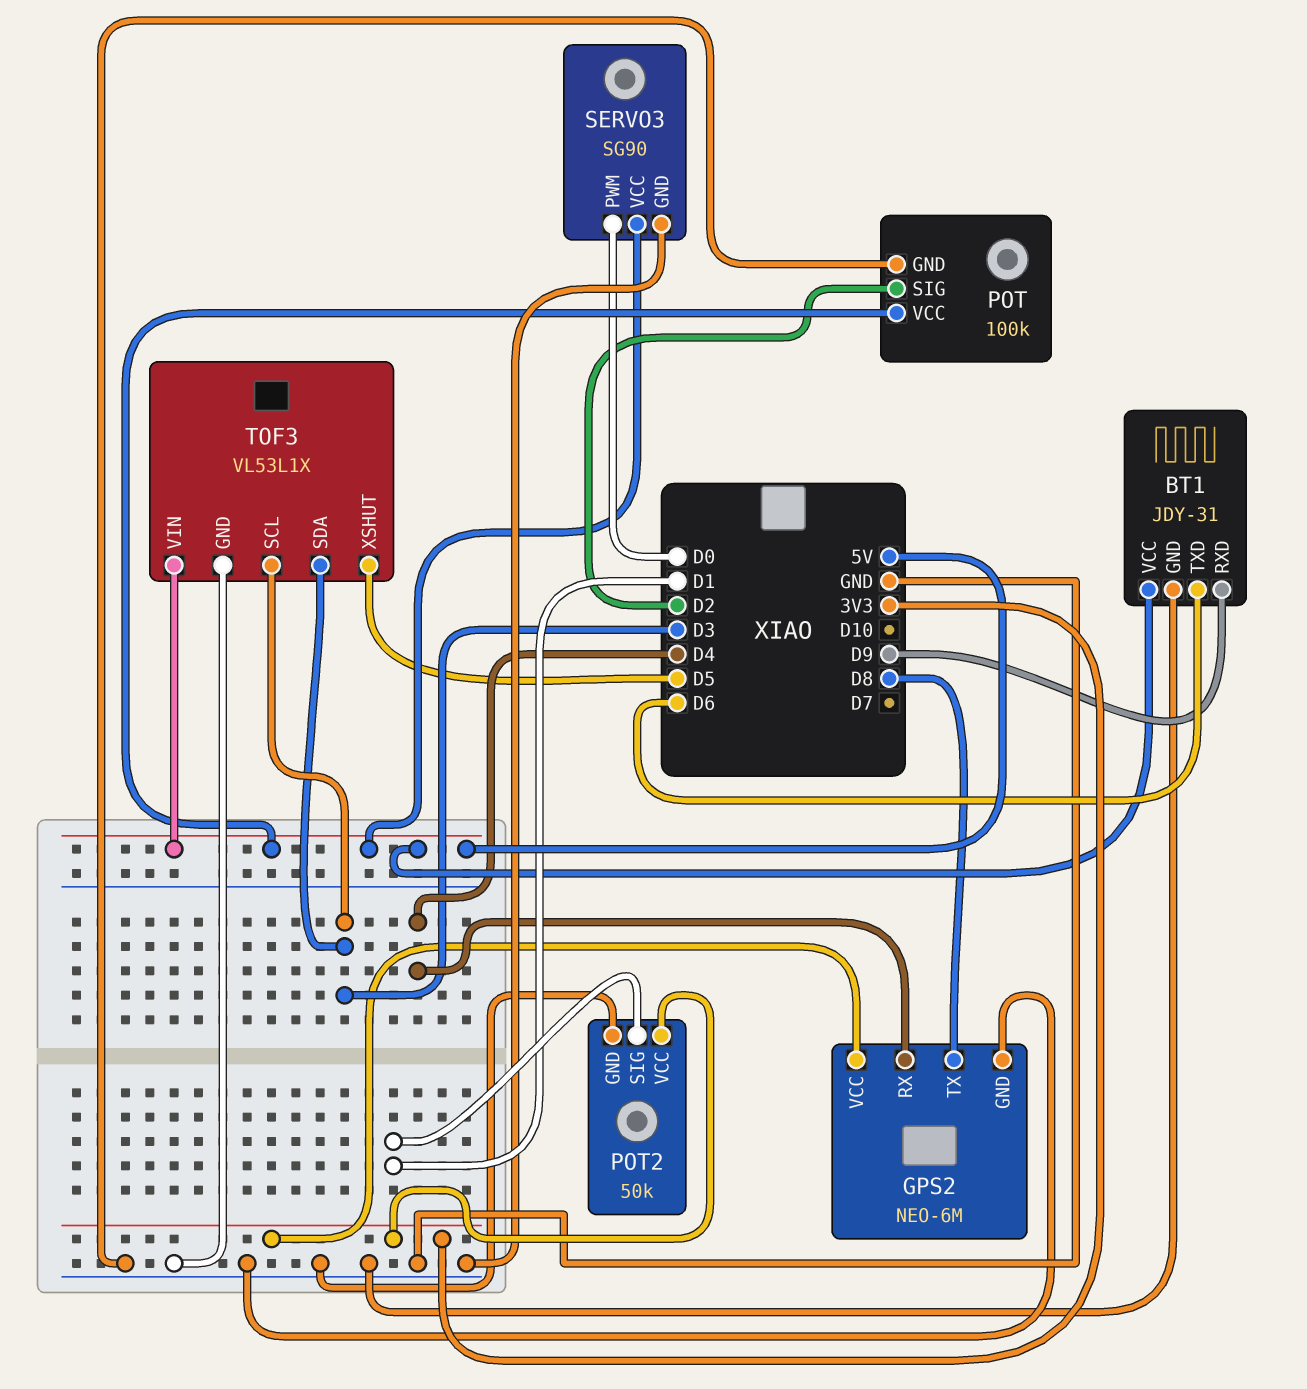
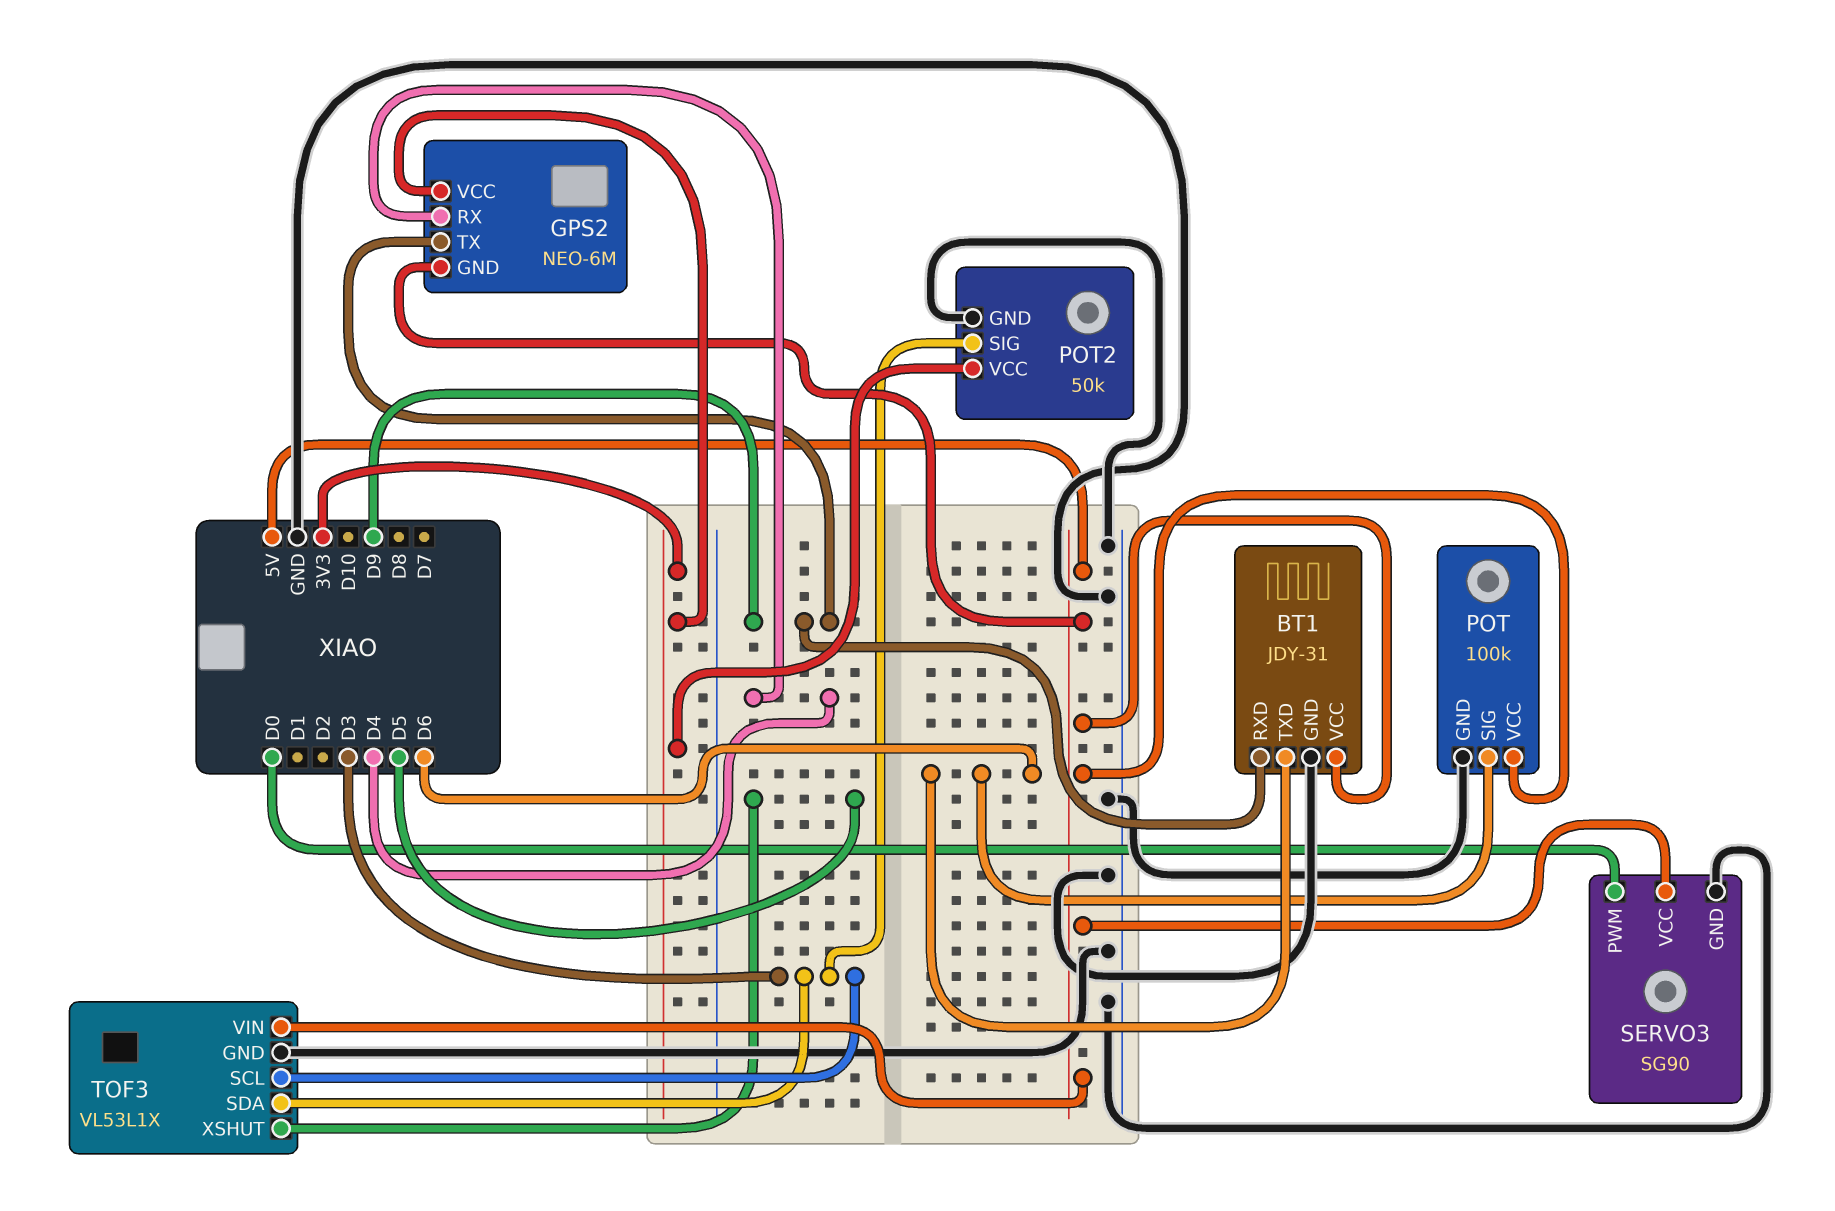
GPS2 pin GND: GND -> 5V
GPS2 pin TX: D8 -> D9
POT pin SIG: D2 -> D6
POT2 pin SIG: D1 -> D3

